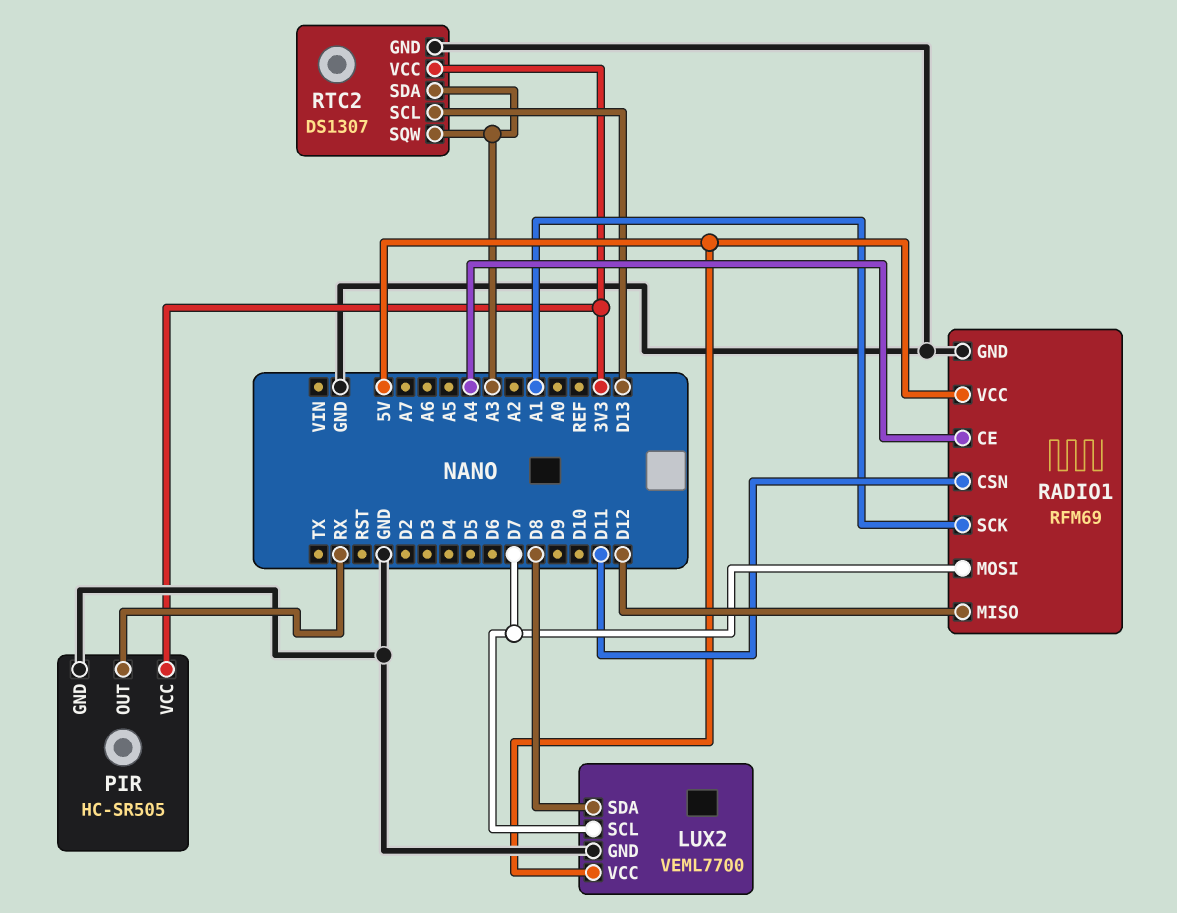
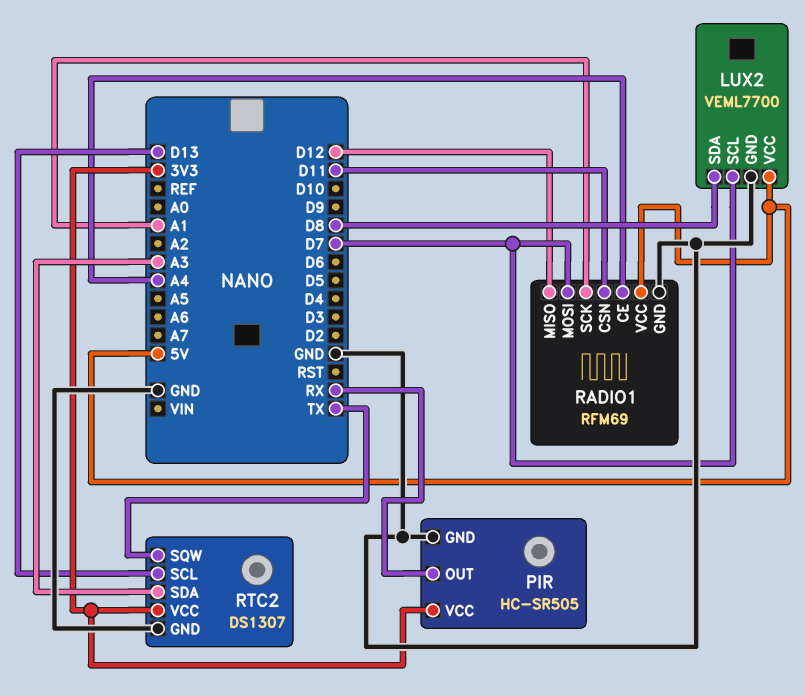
RTC2 pin SQW: A3 -> TX

